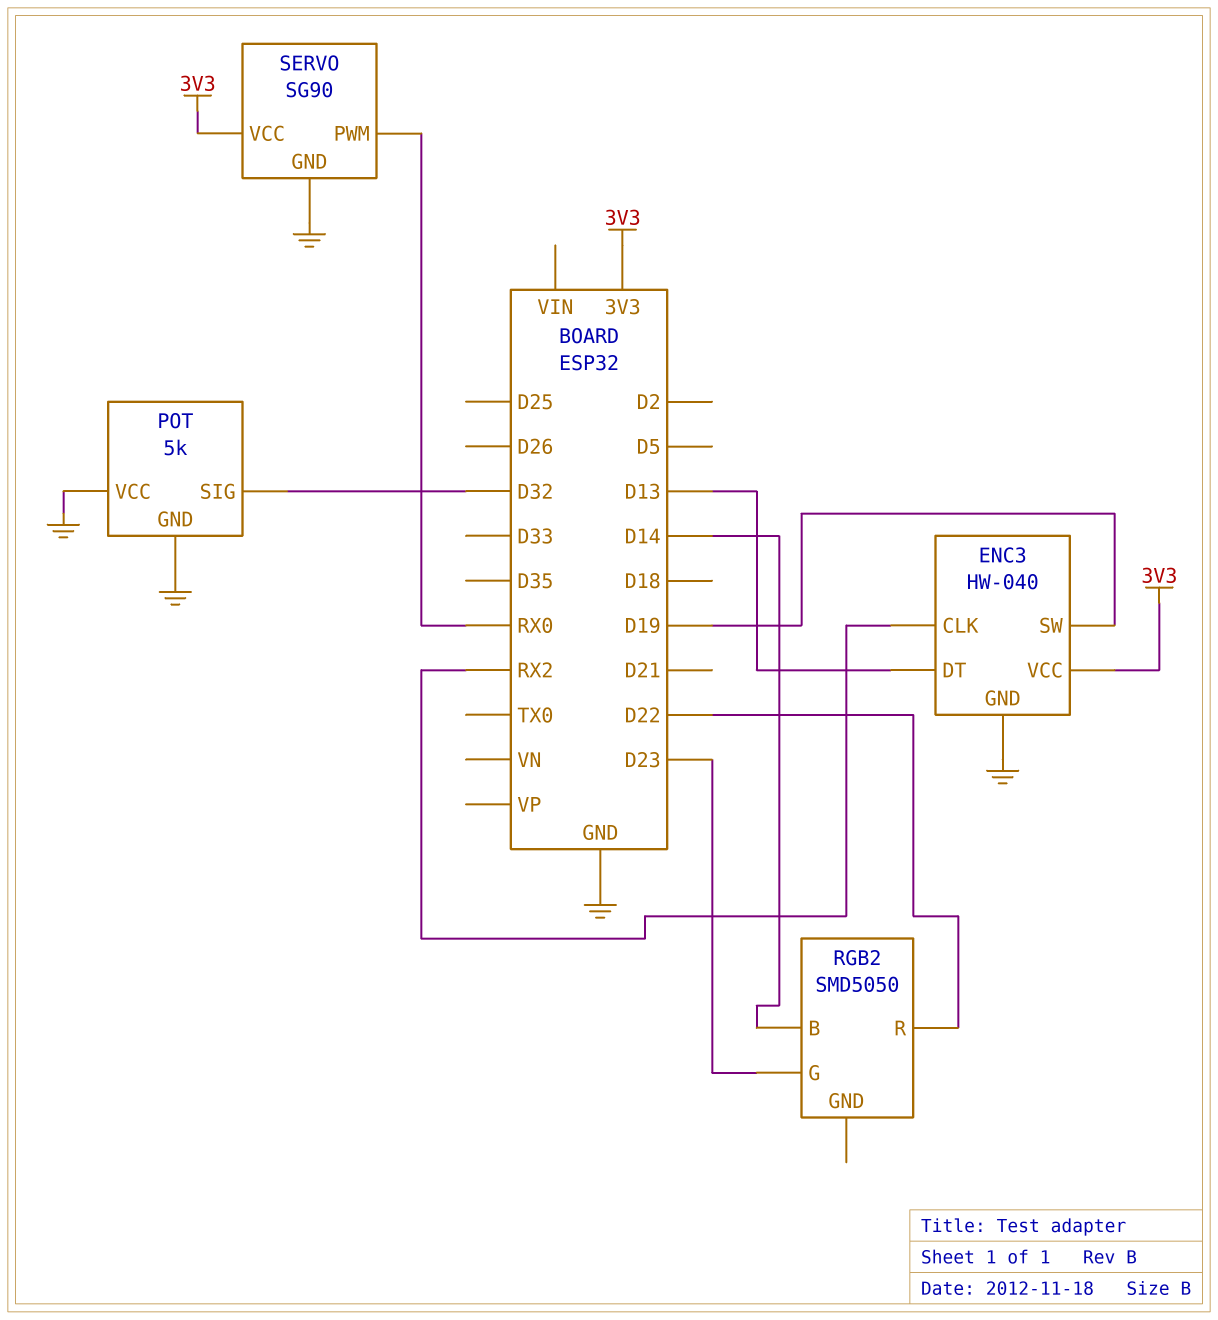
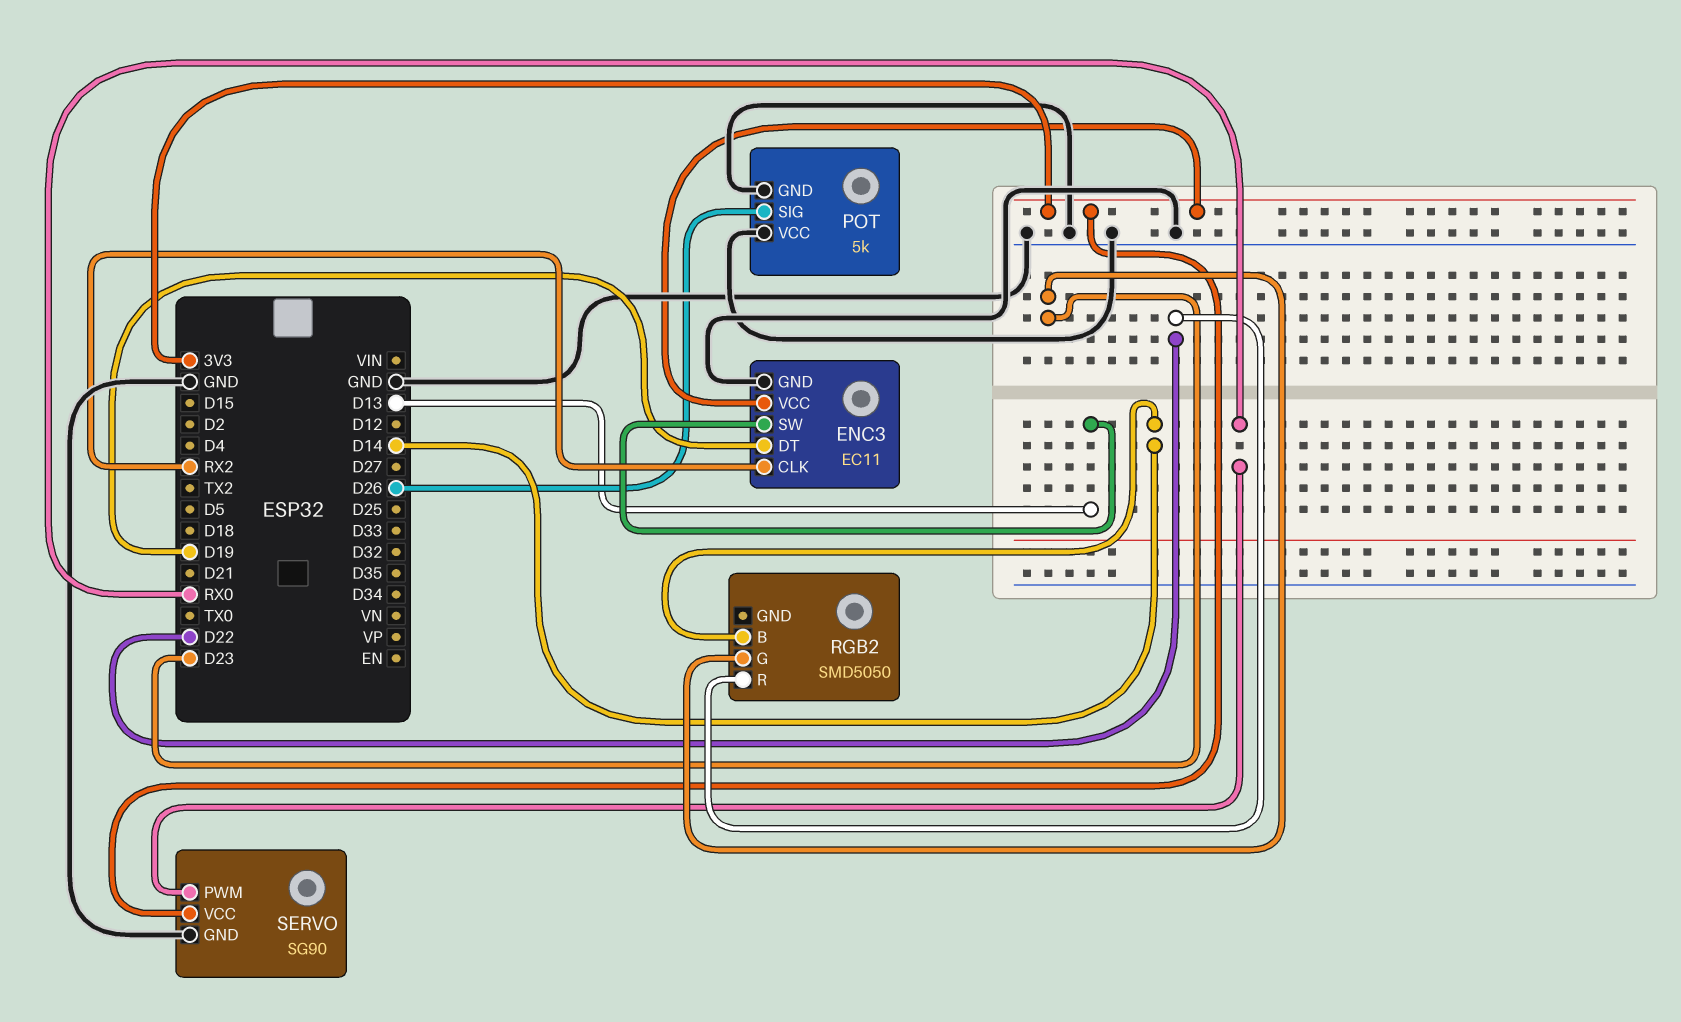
ENC3: HW-040 -> EC11
ENC3 pin DT: D13 -> D19
ENC3 pin SW: D19 -> D13
POT pin SIG: D32 -> D26

